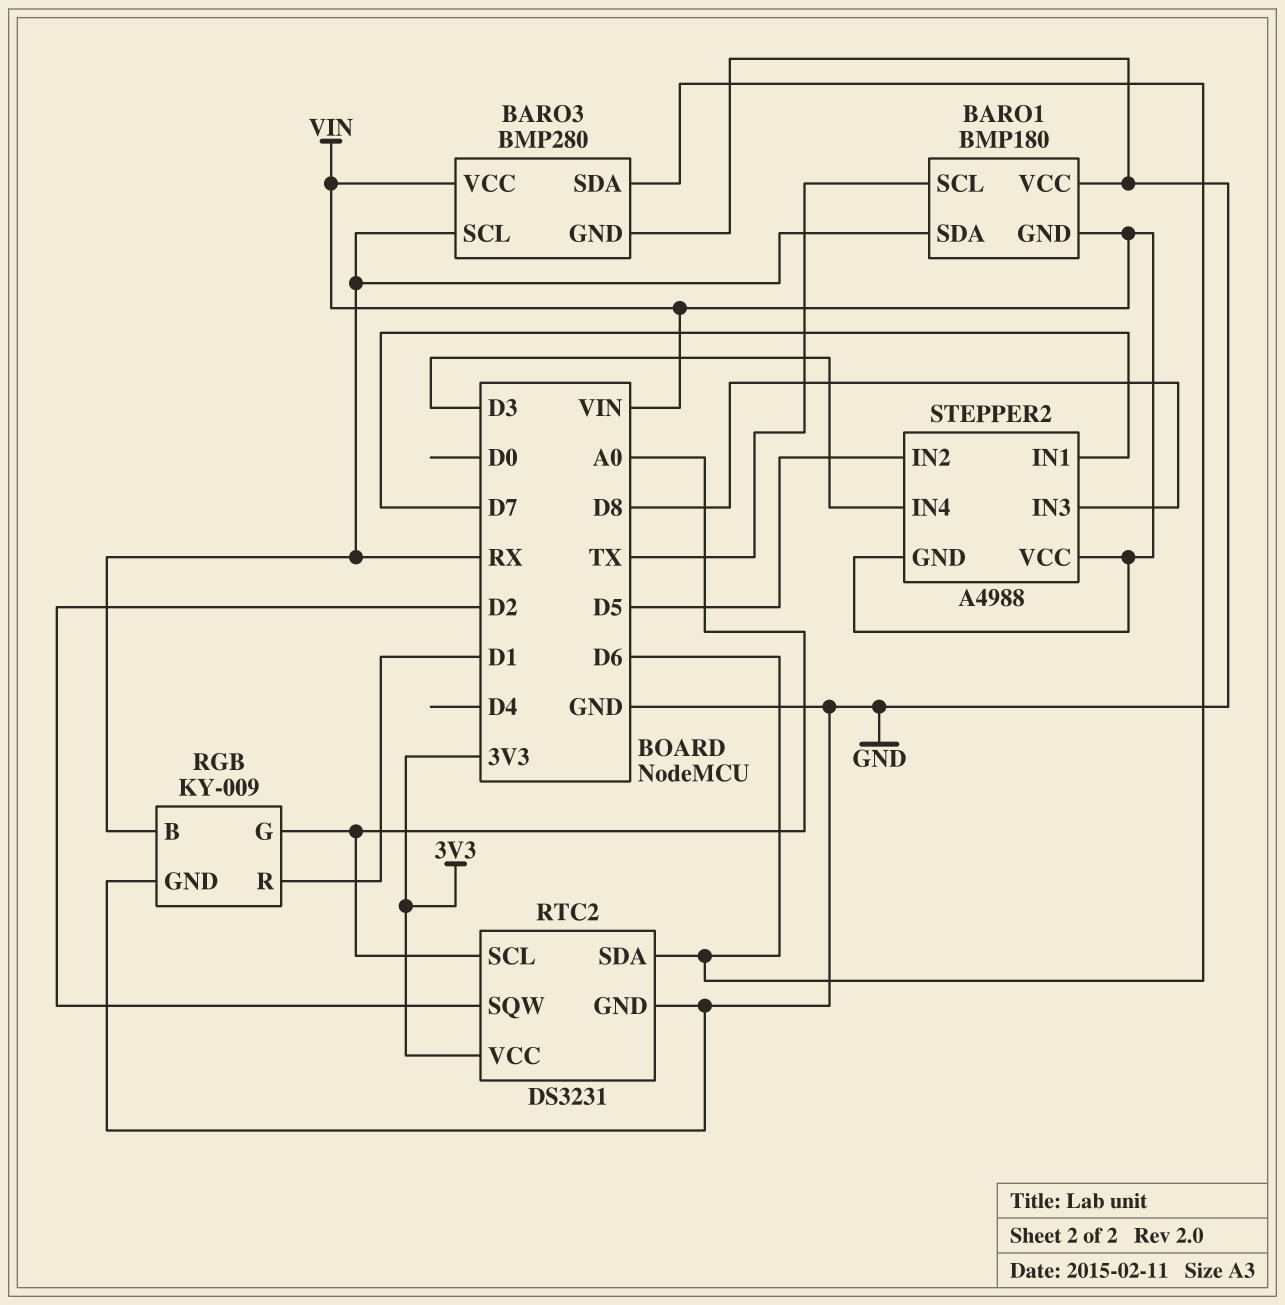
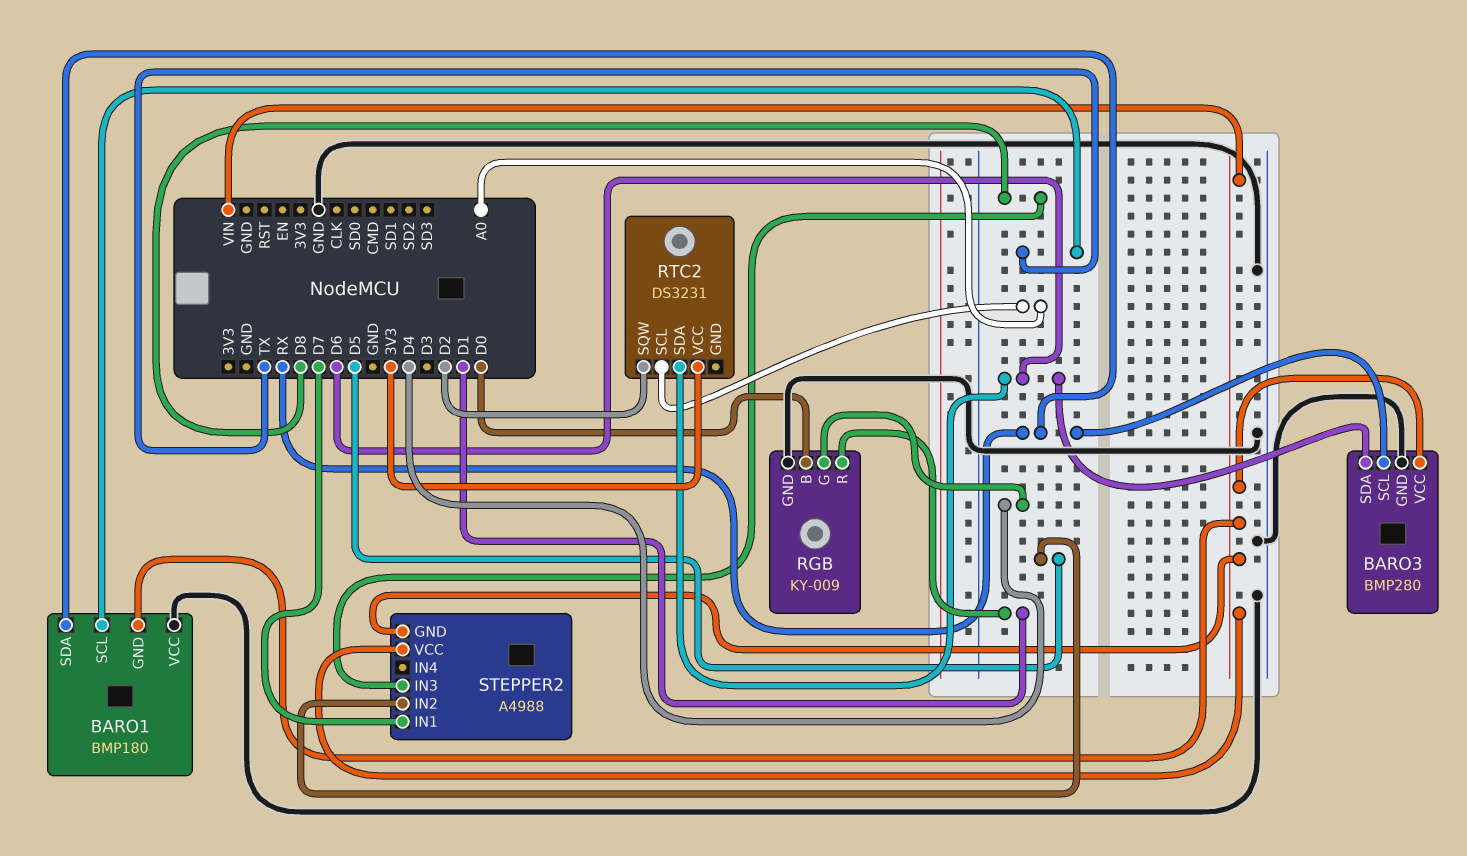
RGB pin B: RX -> D0
RGB pin G: A0 -> D4
RTC2 pin GND: GND -> none
STEPPER2 pin IN4: D3 -> none

